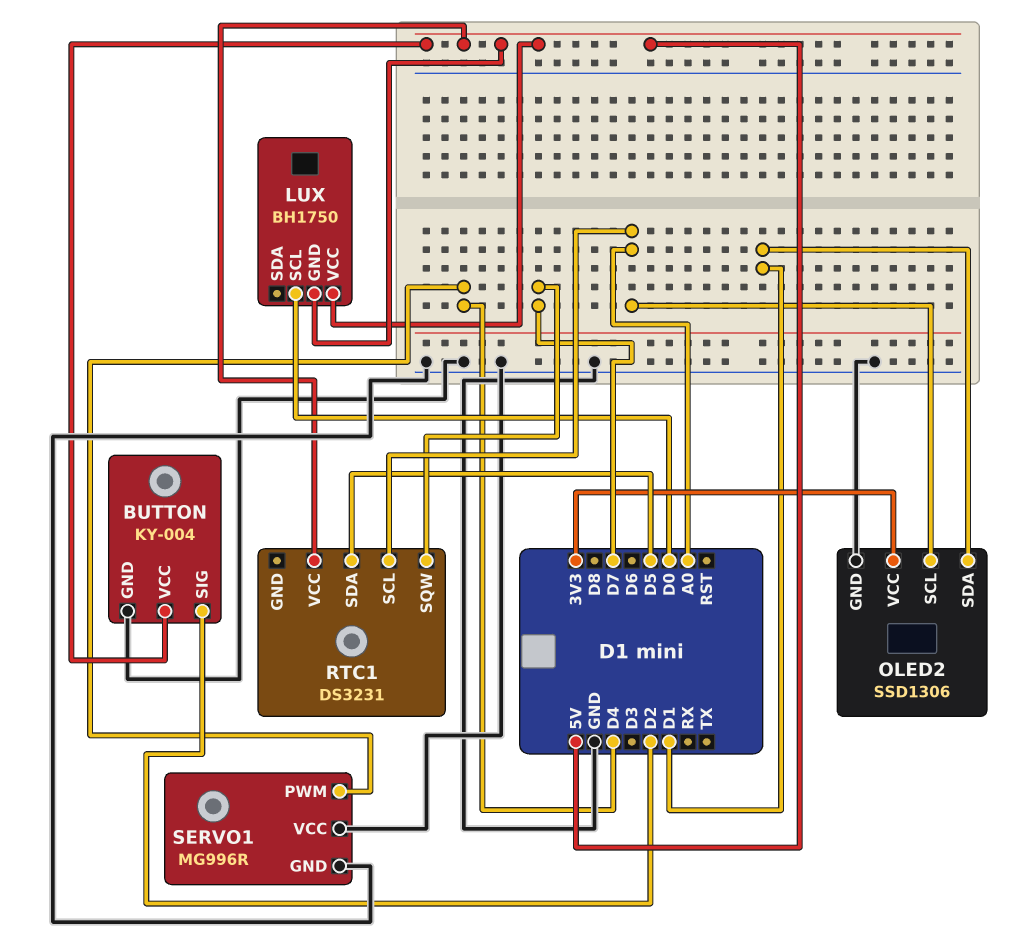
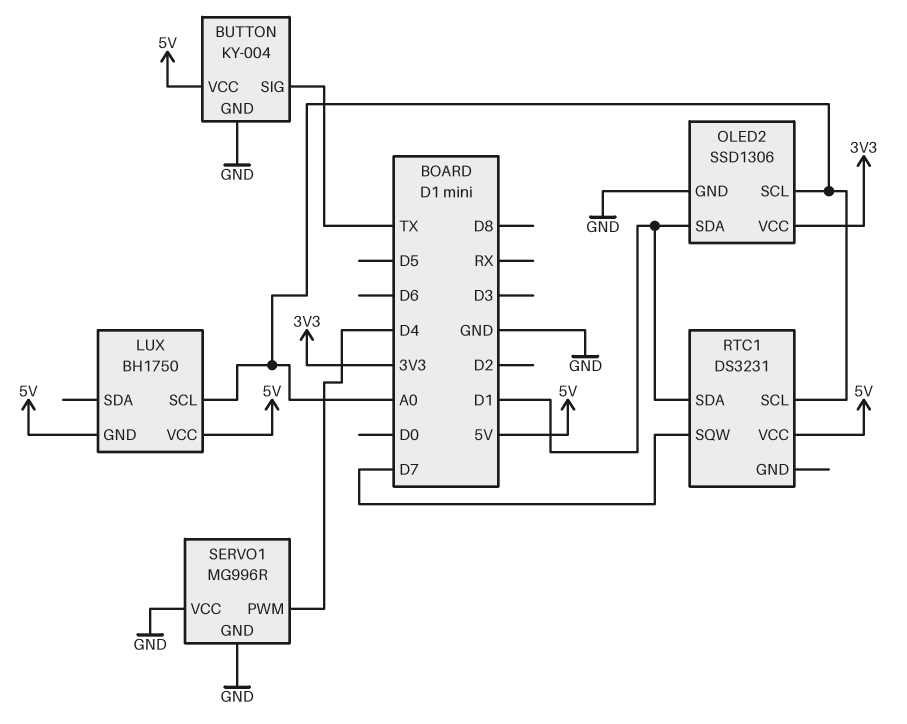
BUTTON pin SIG: D2 -> TX
LUX pin SCL: D0 -> A0
RTC1 pin SDA: D5 -> D1

